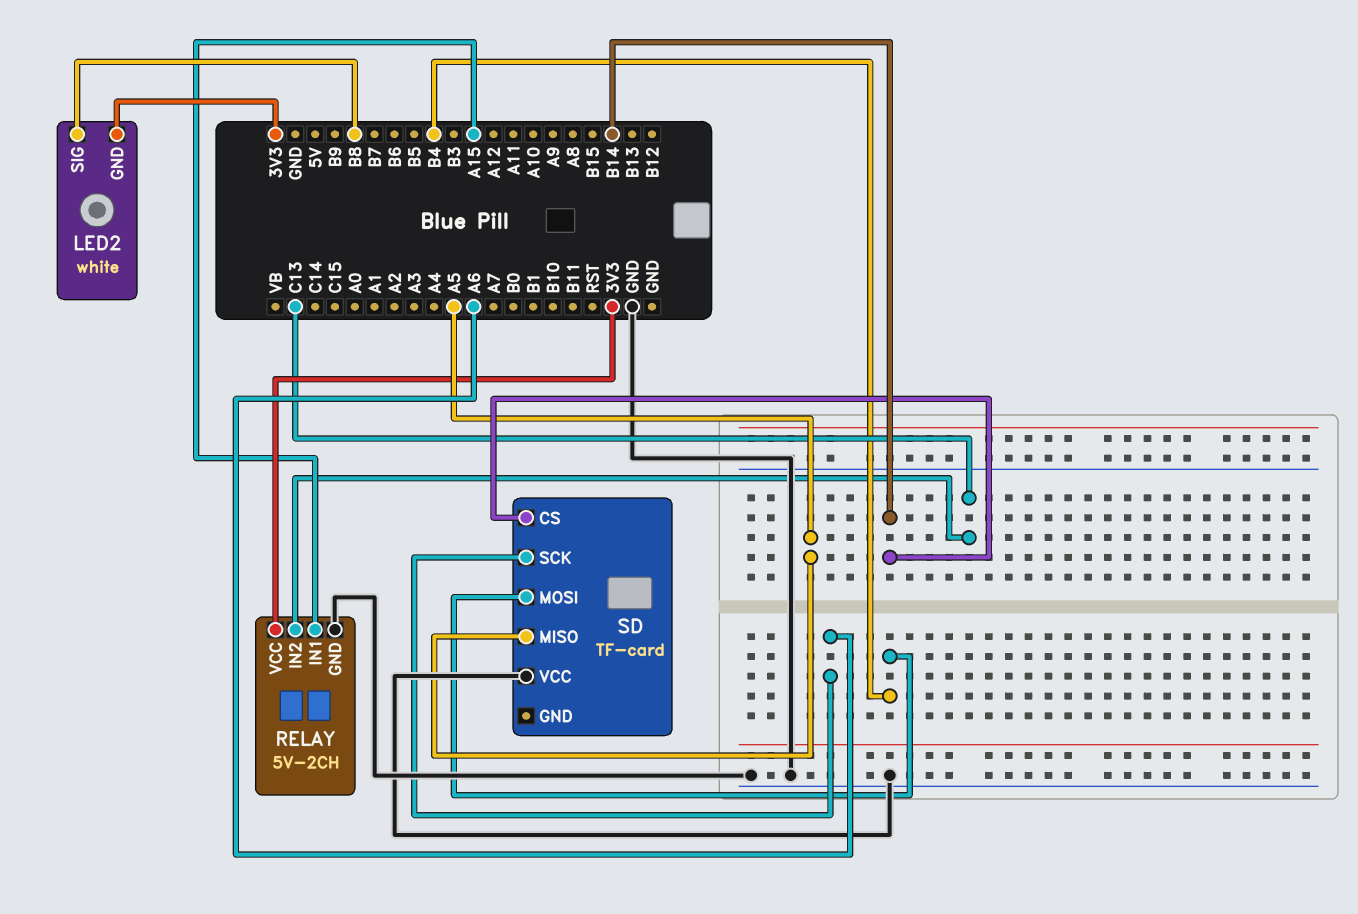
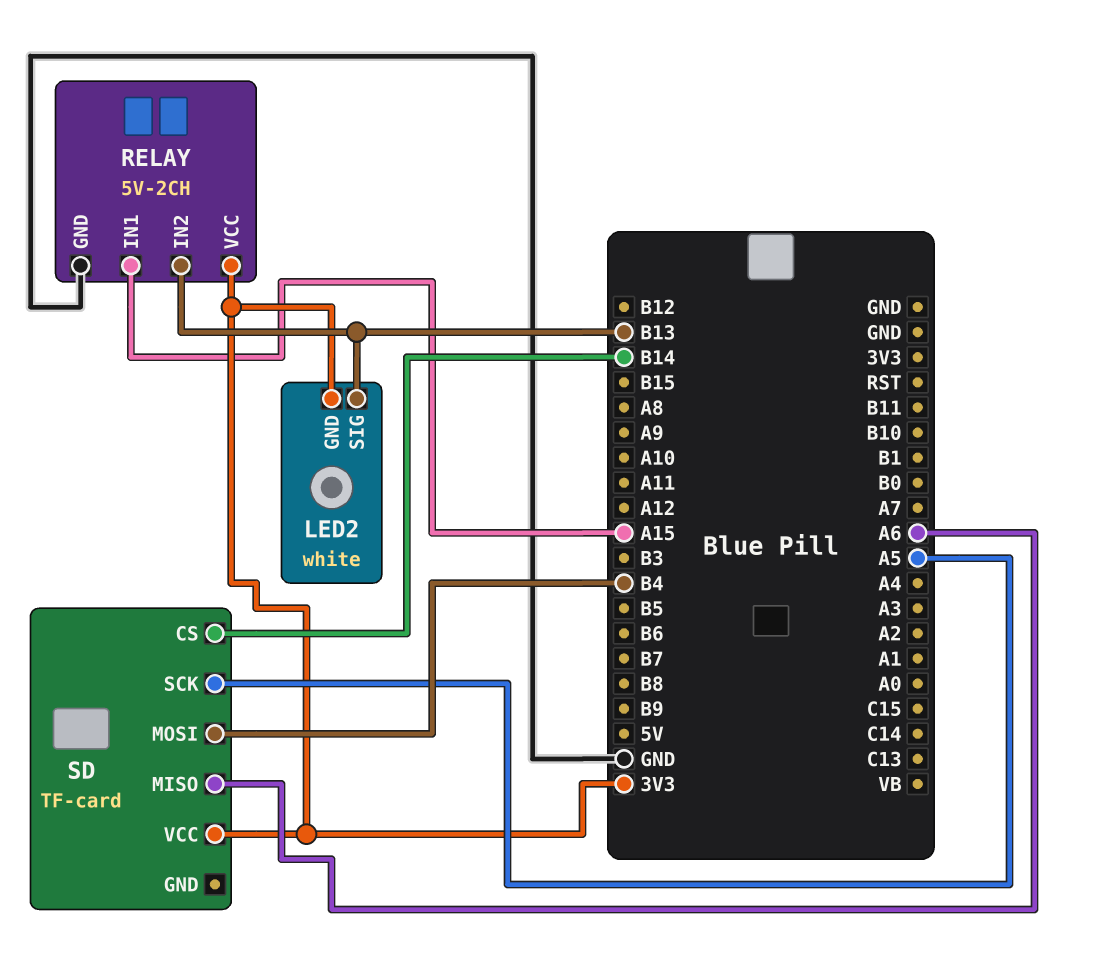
LED2 pin SIG: B8 -> B13
RELAY pin IN2: C13 -> B13
SD pin MISO: A5 -> A6
SD pin SCK: A6 -> A5
SD pin VCC: GND -> 3V3

